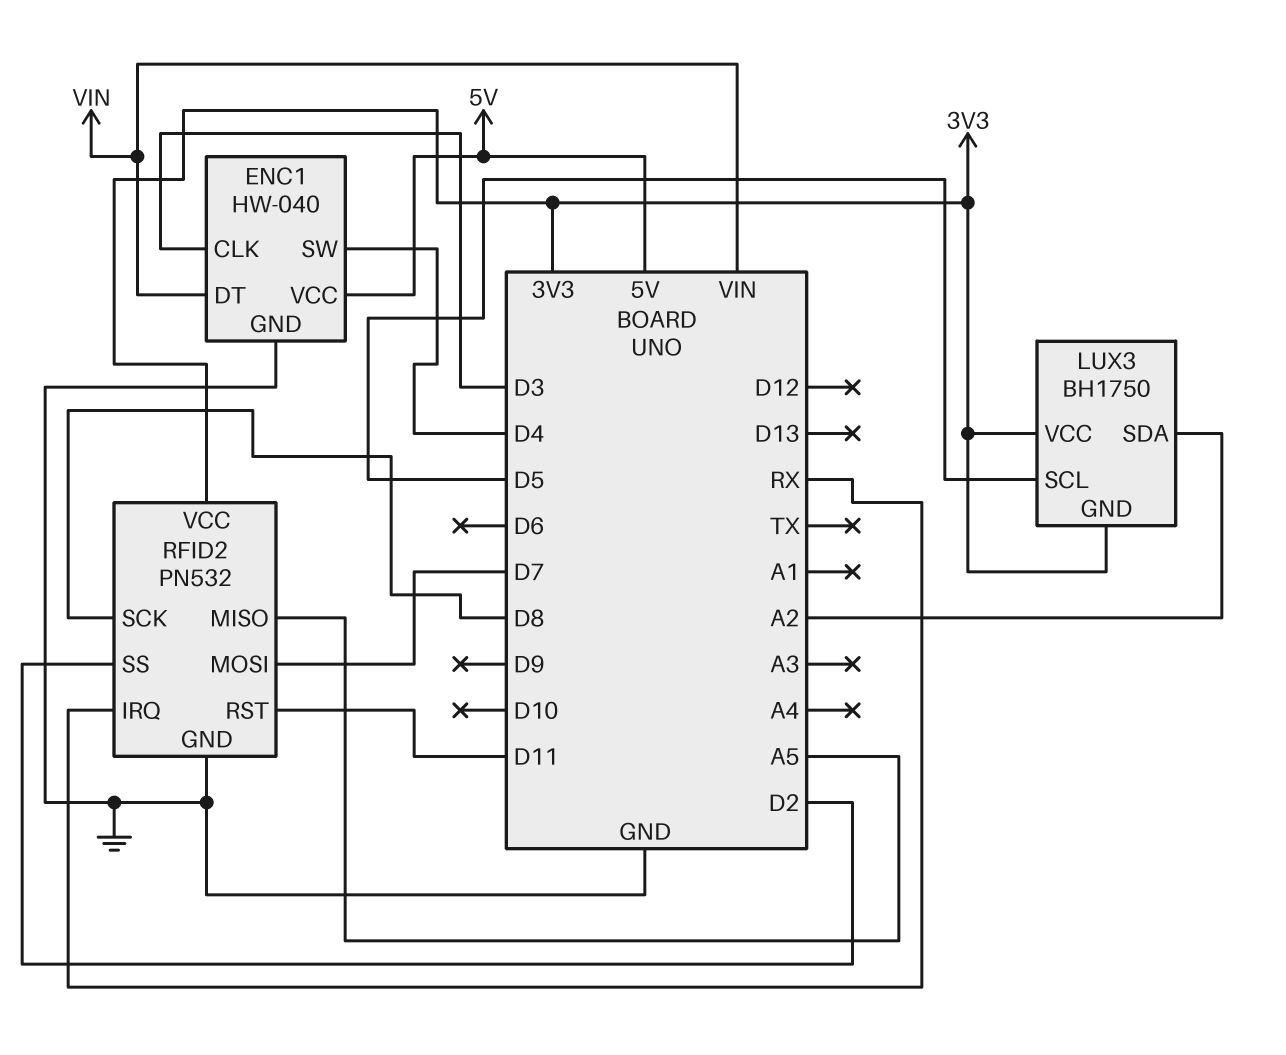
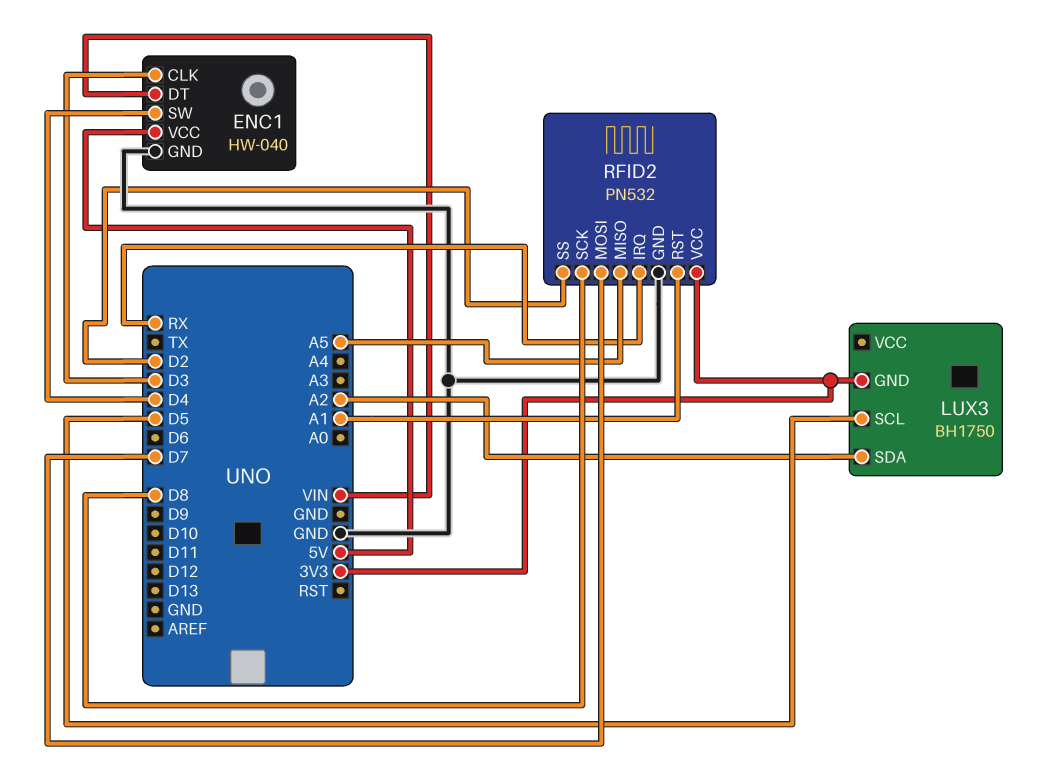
LUX3 pin VCC: 3V3 -> none
RFID2 pin RST: D11 -> A1

